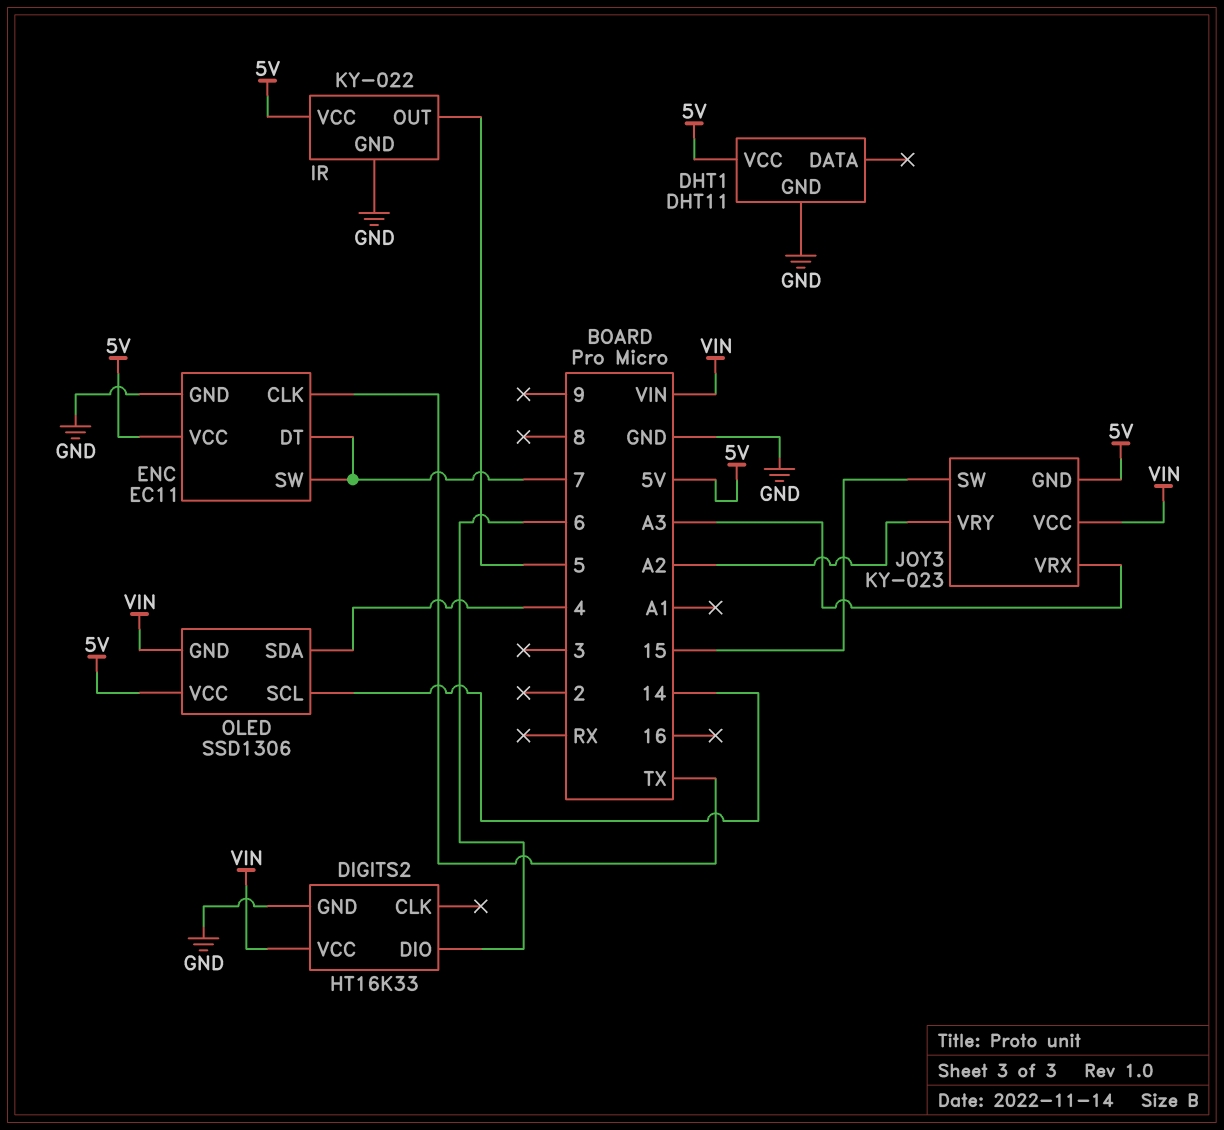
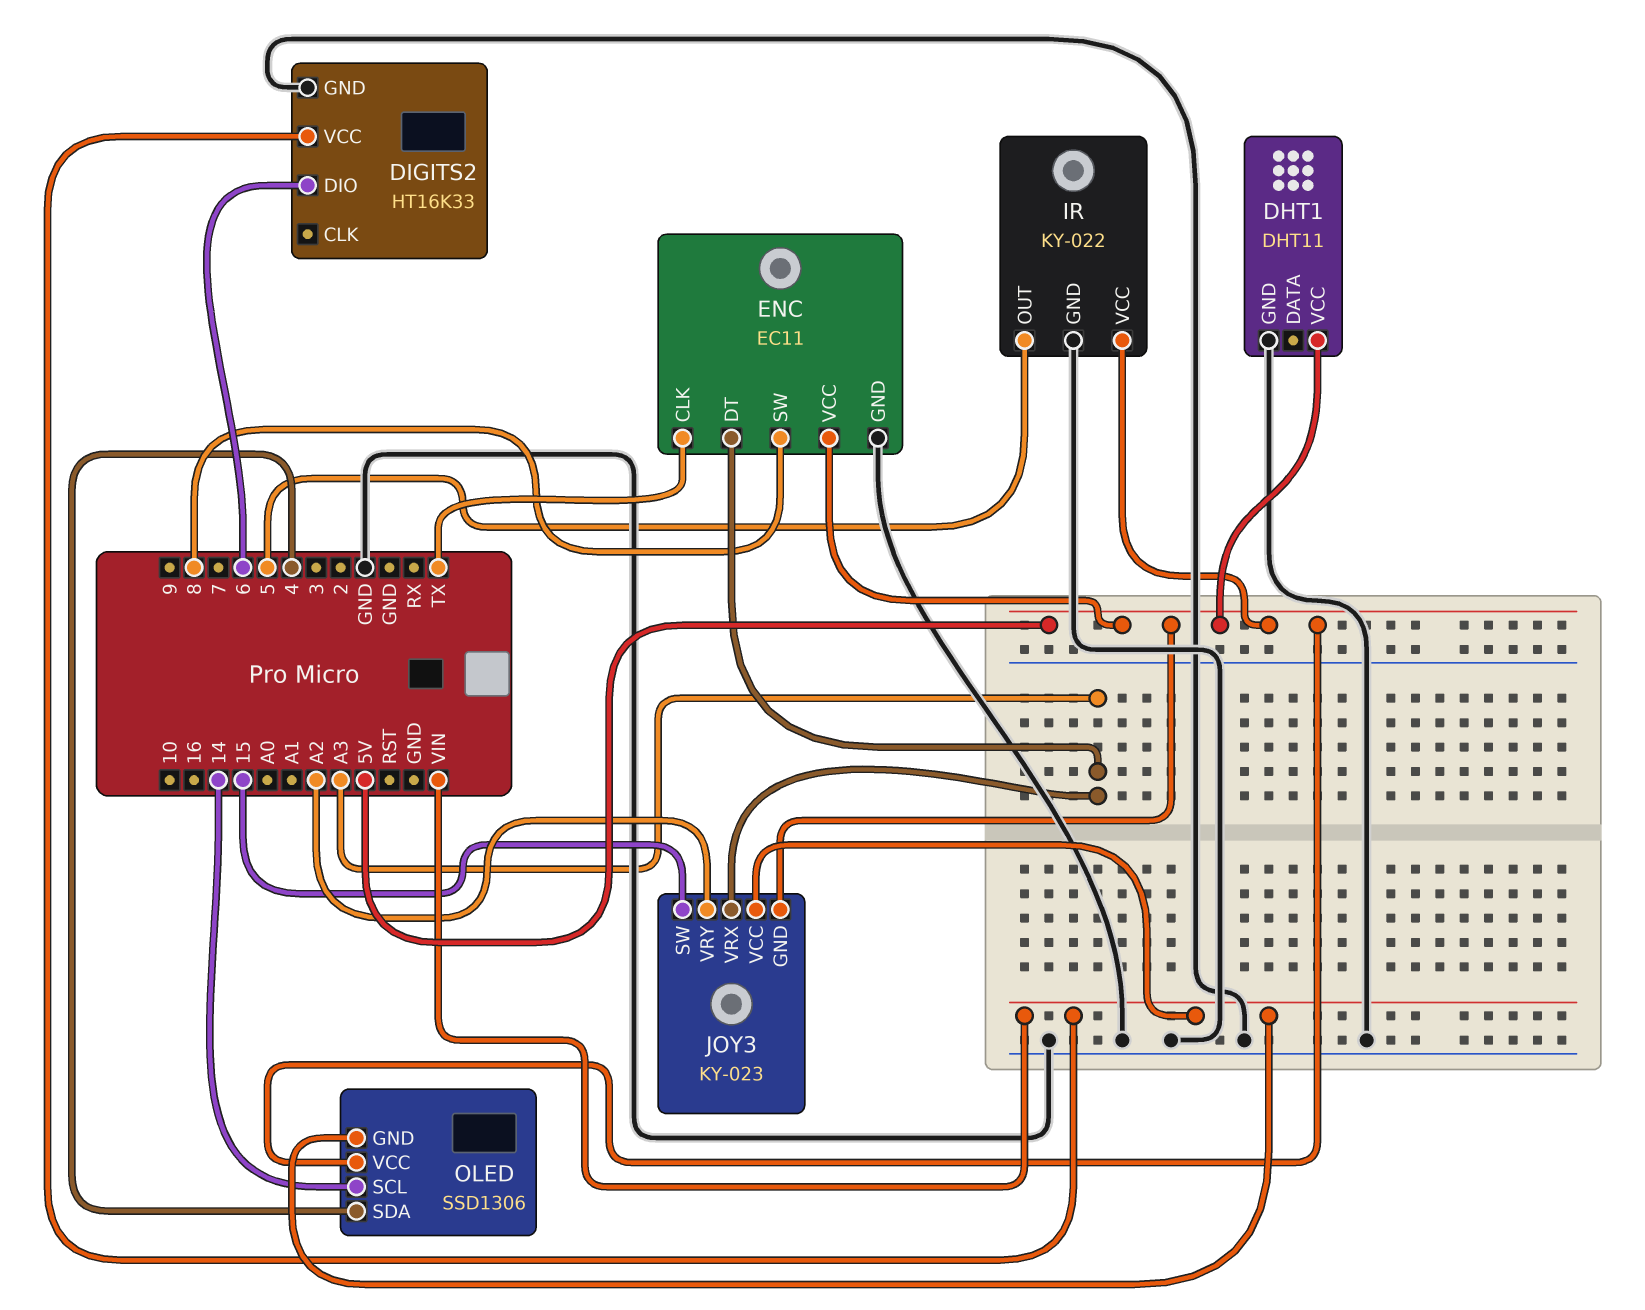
ENC pin DT: 7 -> A3
ENC pin SW: 7 -> 8

